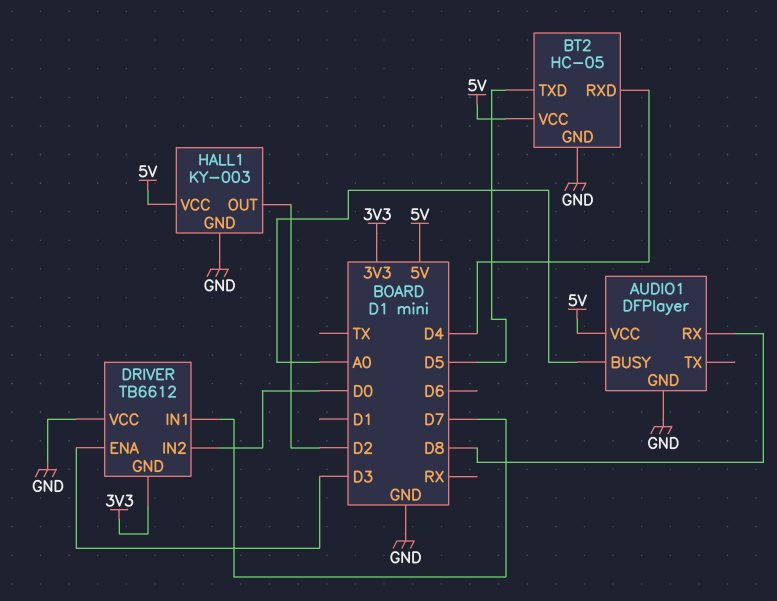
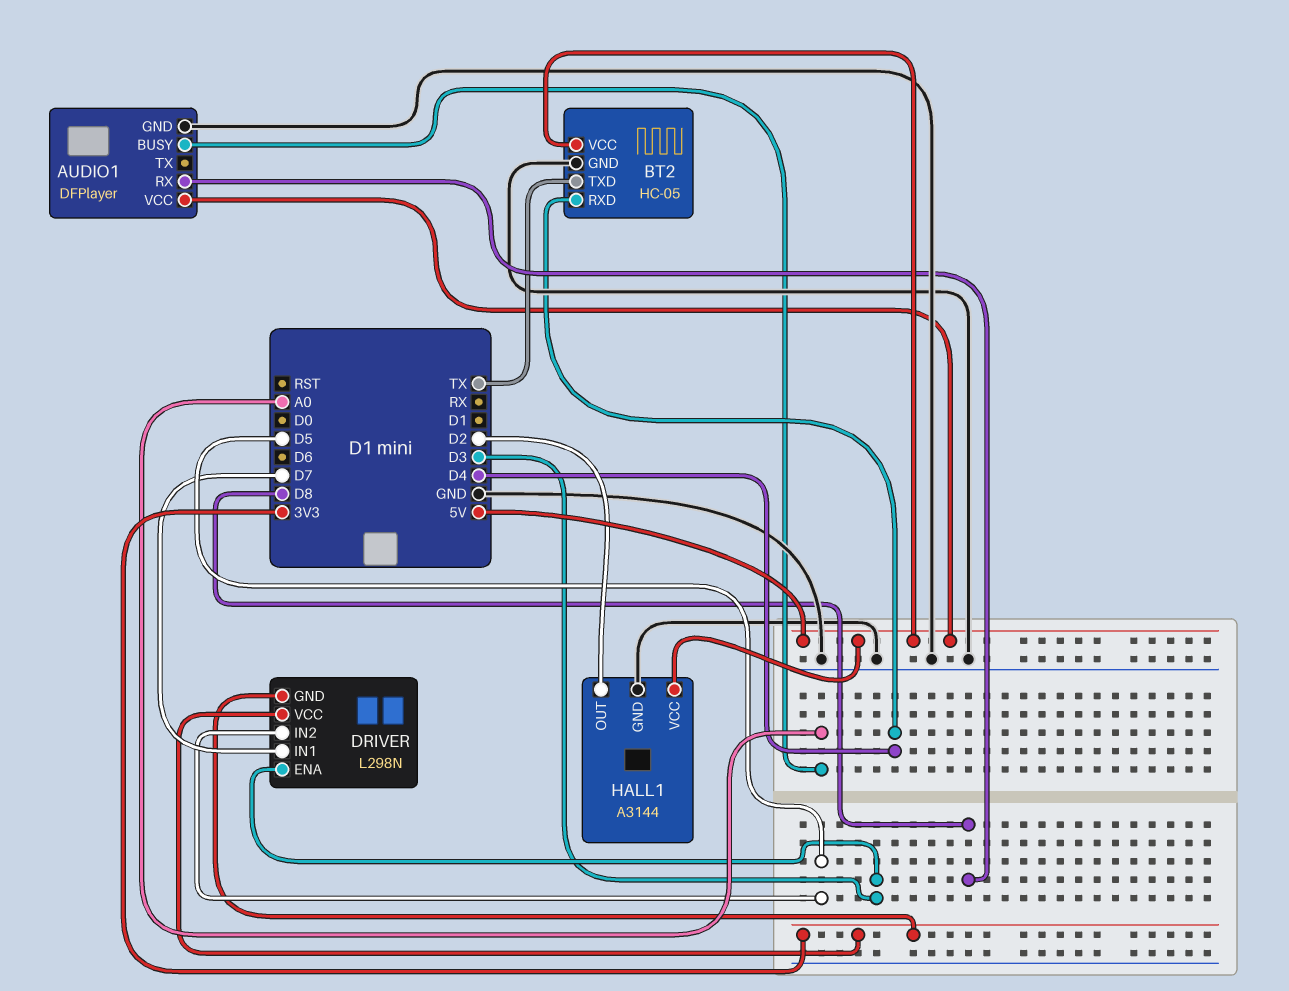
BT2 pin TXD: D5 -> TX
DRIVER: TB6612 -> L298N
DRIVER pin IN2: D0 -> D5
DRIVER pin VCC: GND -> 3V3
HALL1: KY-003 -> A3144

